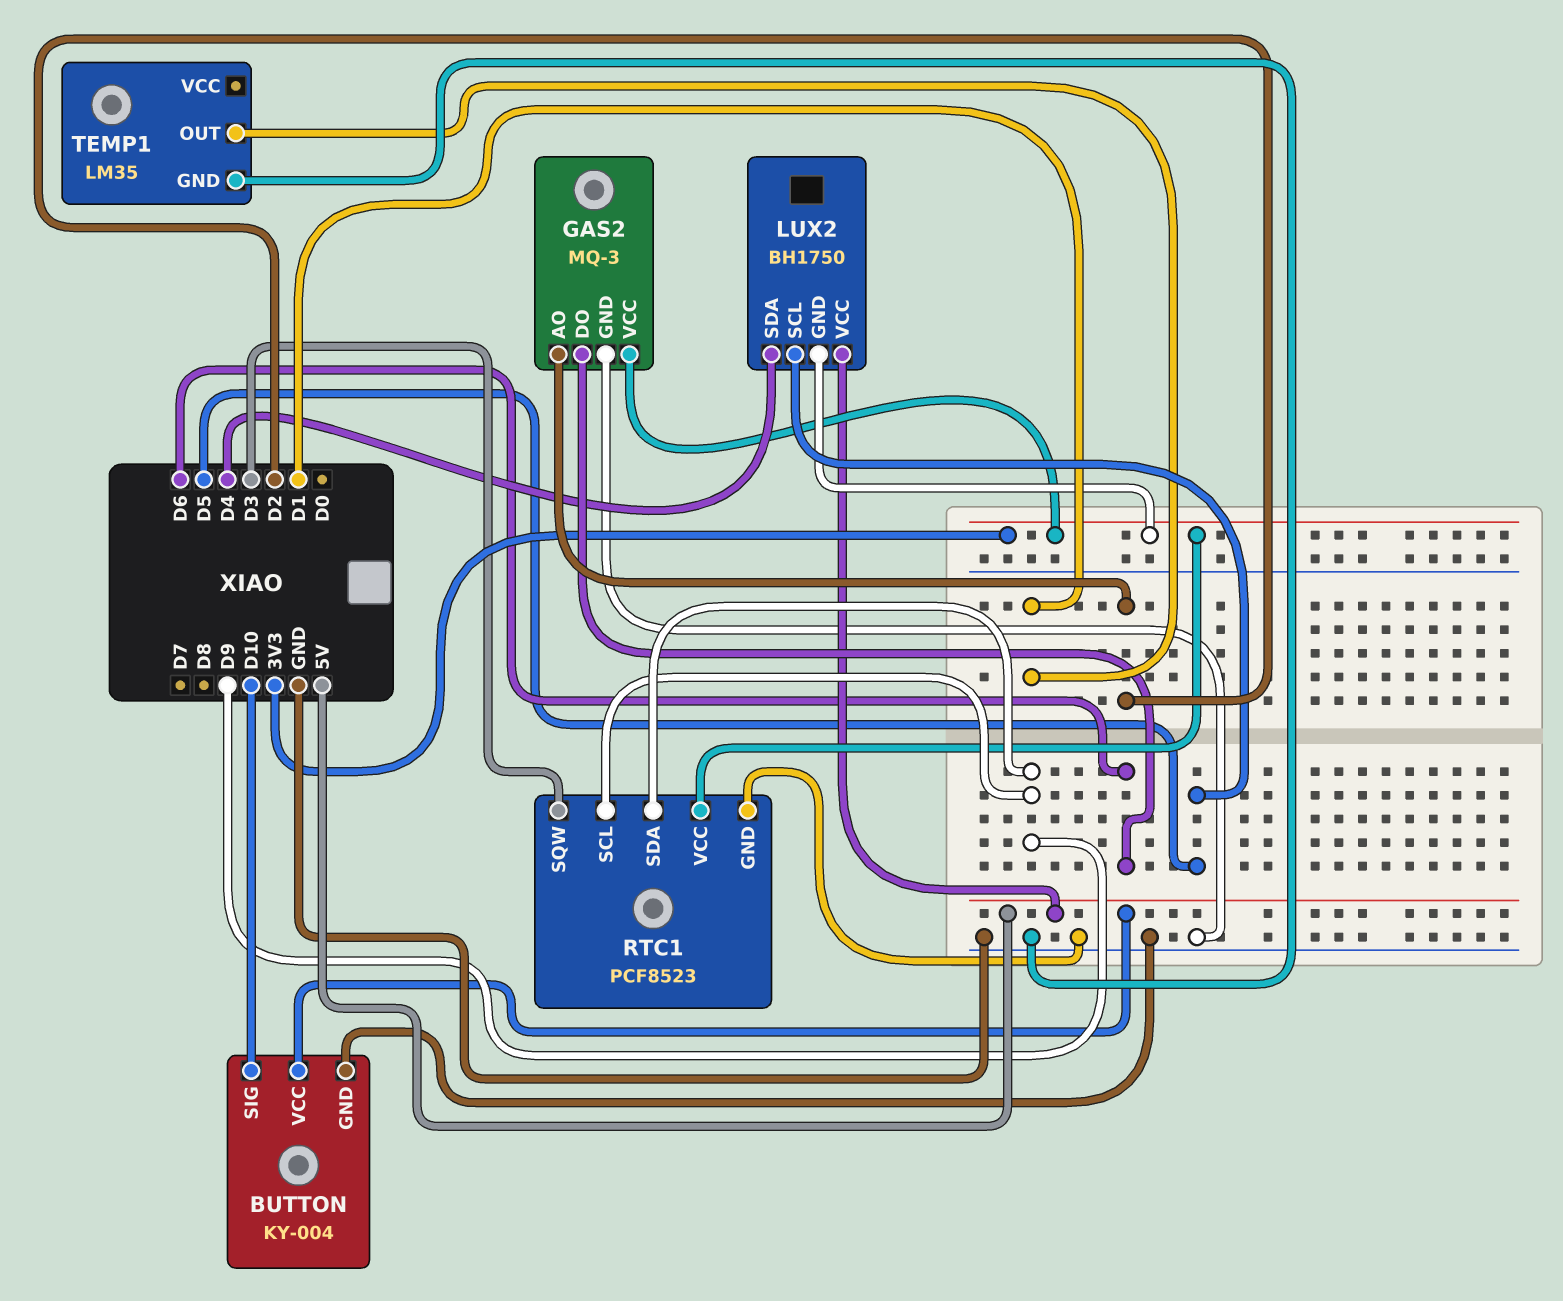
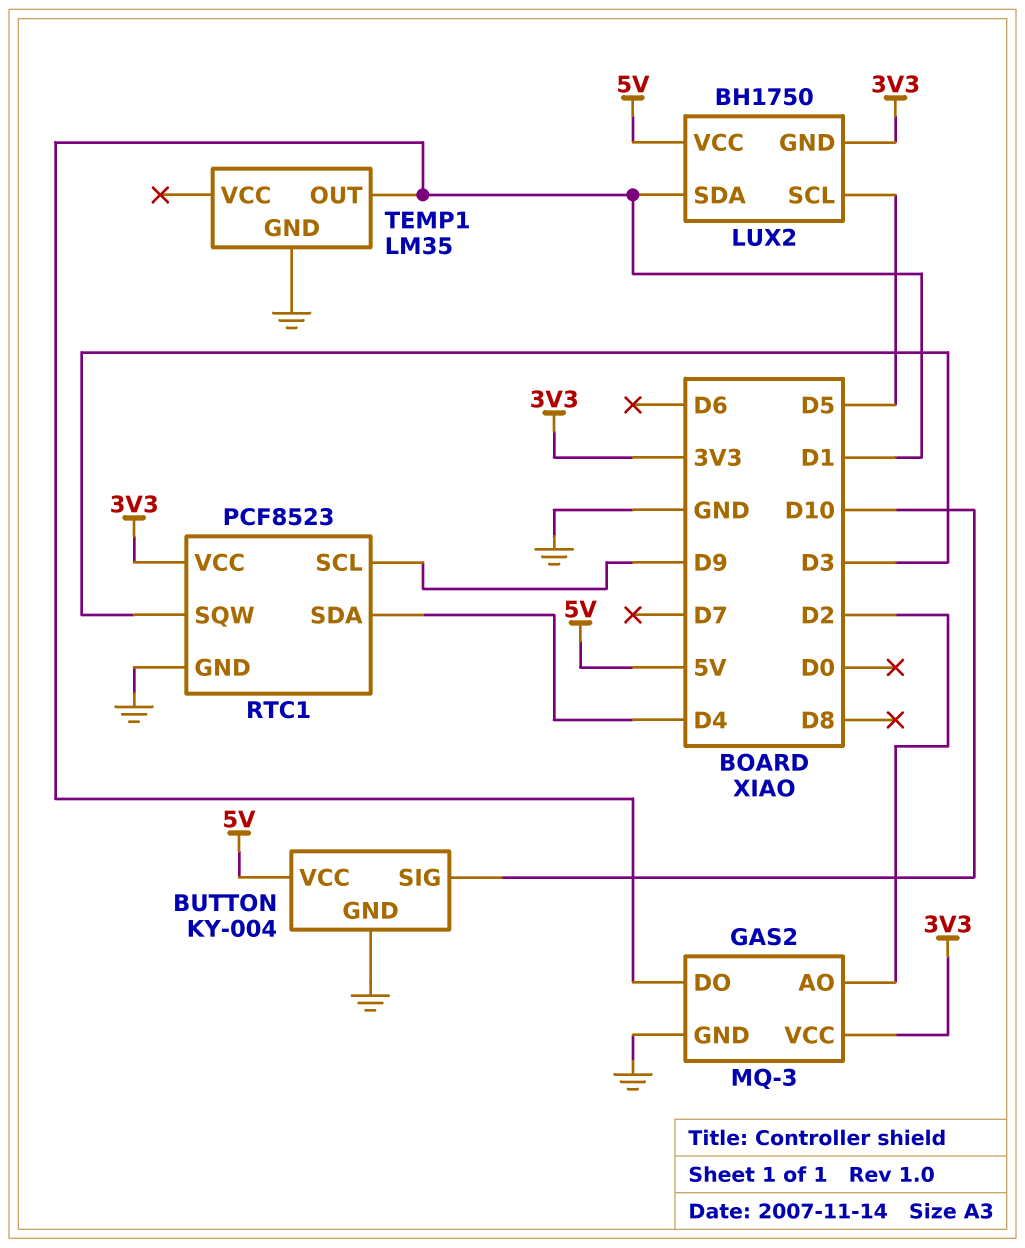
GAS2 pin DO: D6 -> D1
LUX2 pin SDA: D4 -> D1
RTC1 pin SDA: D9 -> D4

